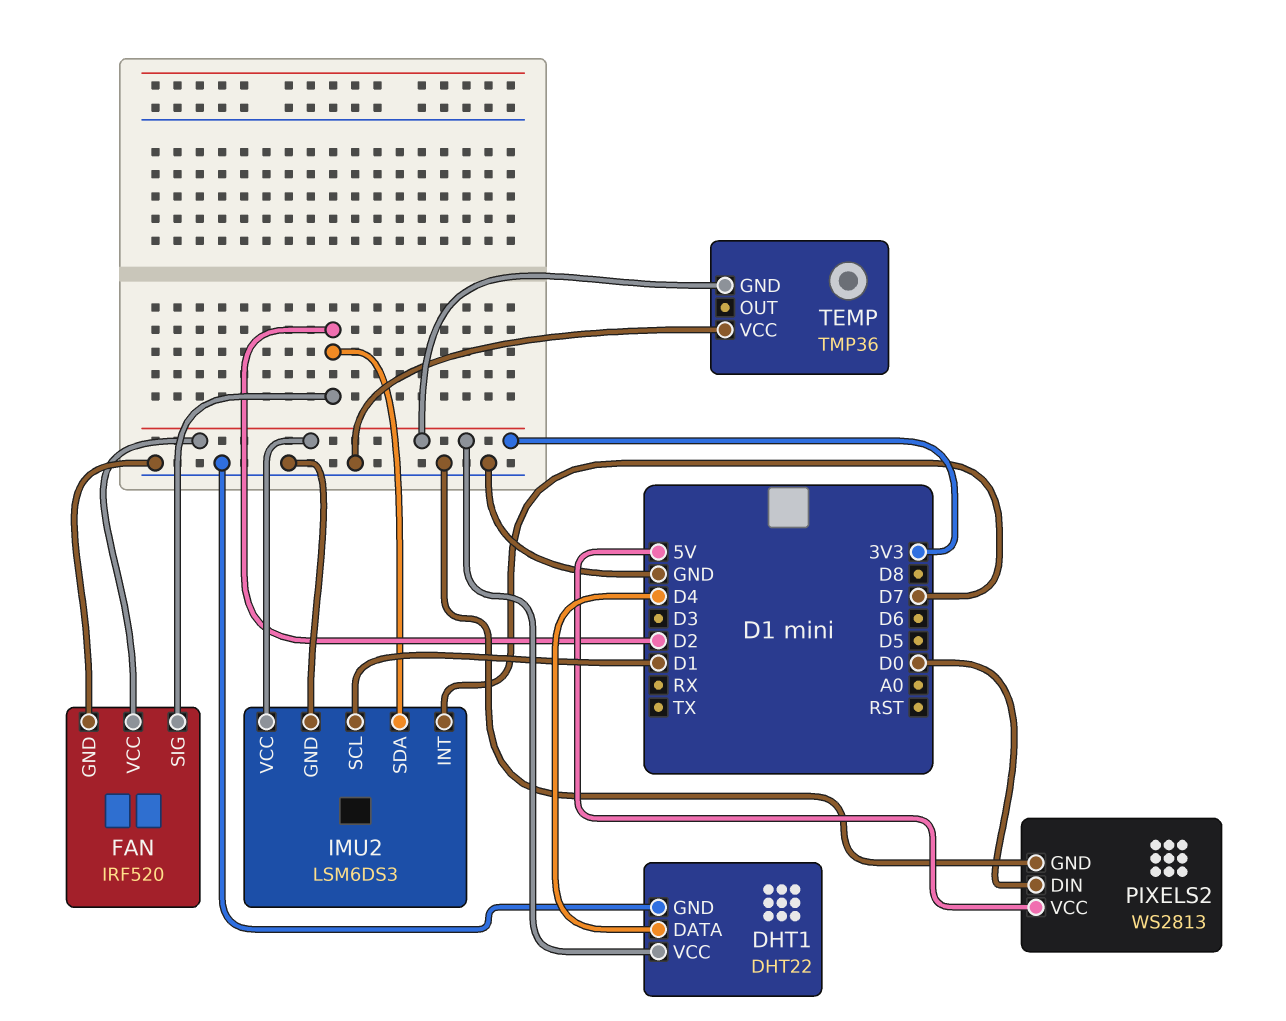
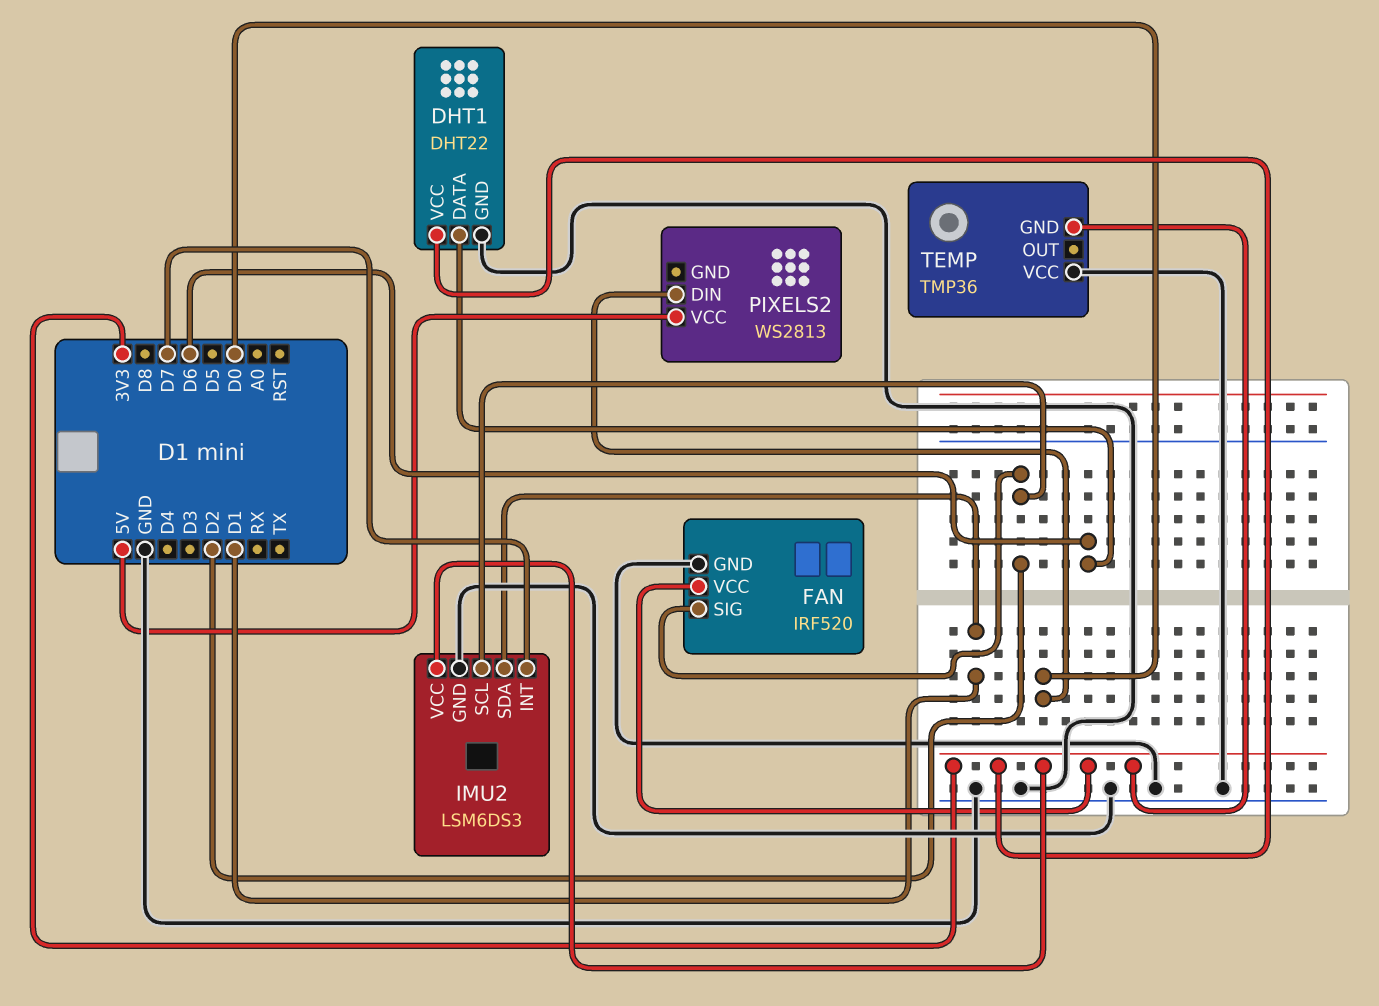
DHT1 pin DATA: D4 -> D6
IMU2 pin SCL: D1 -> D2
IMU2 pin SDA: D2 -> D1
PIXELS2 pin GND: GND -> none

